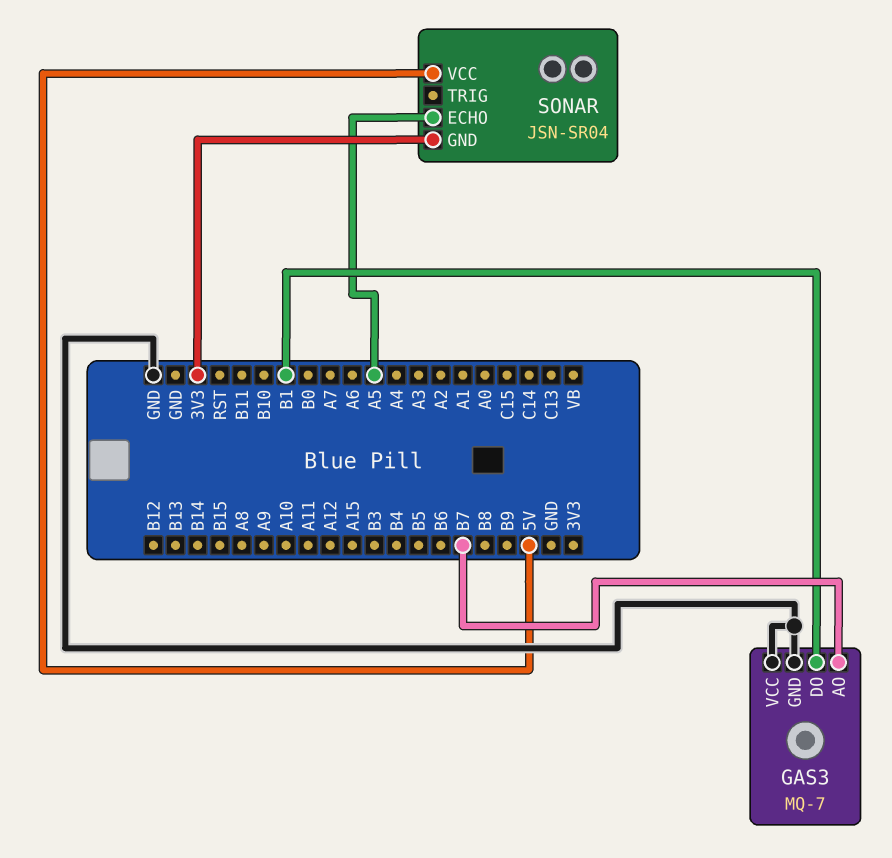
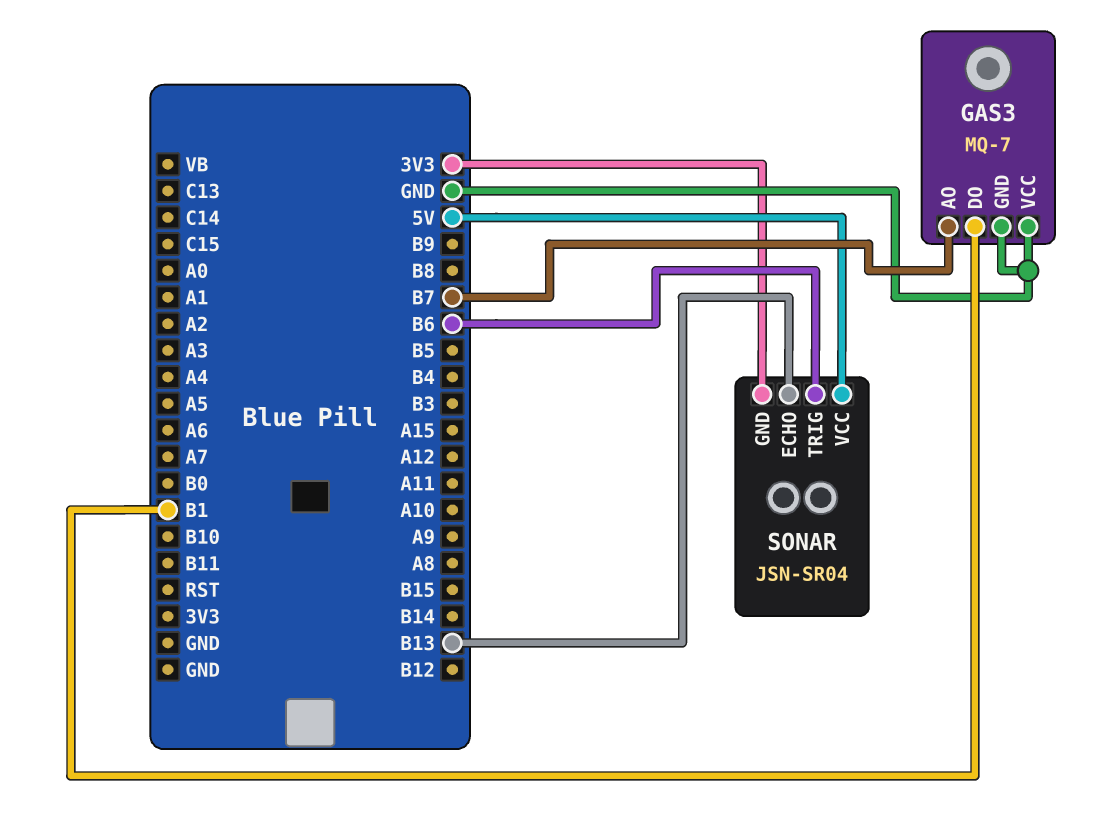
SONAR pin ECHO: A5 -> B13
SONAR pin TRIG: none -> B6

